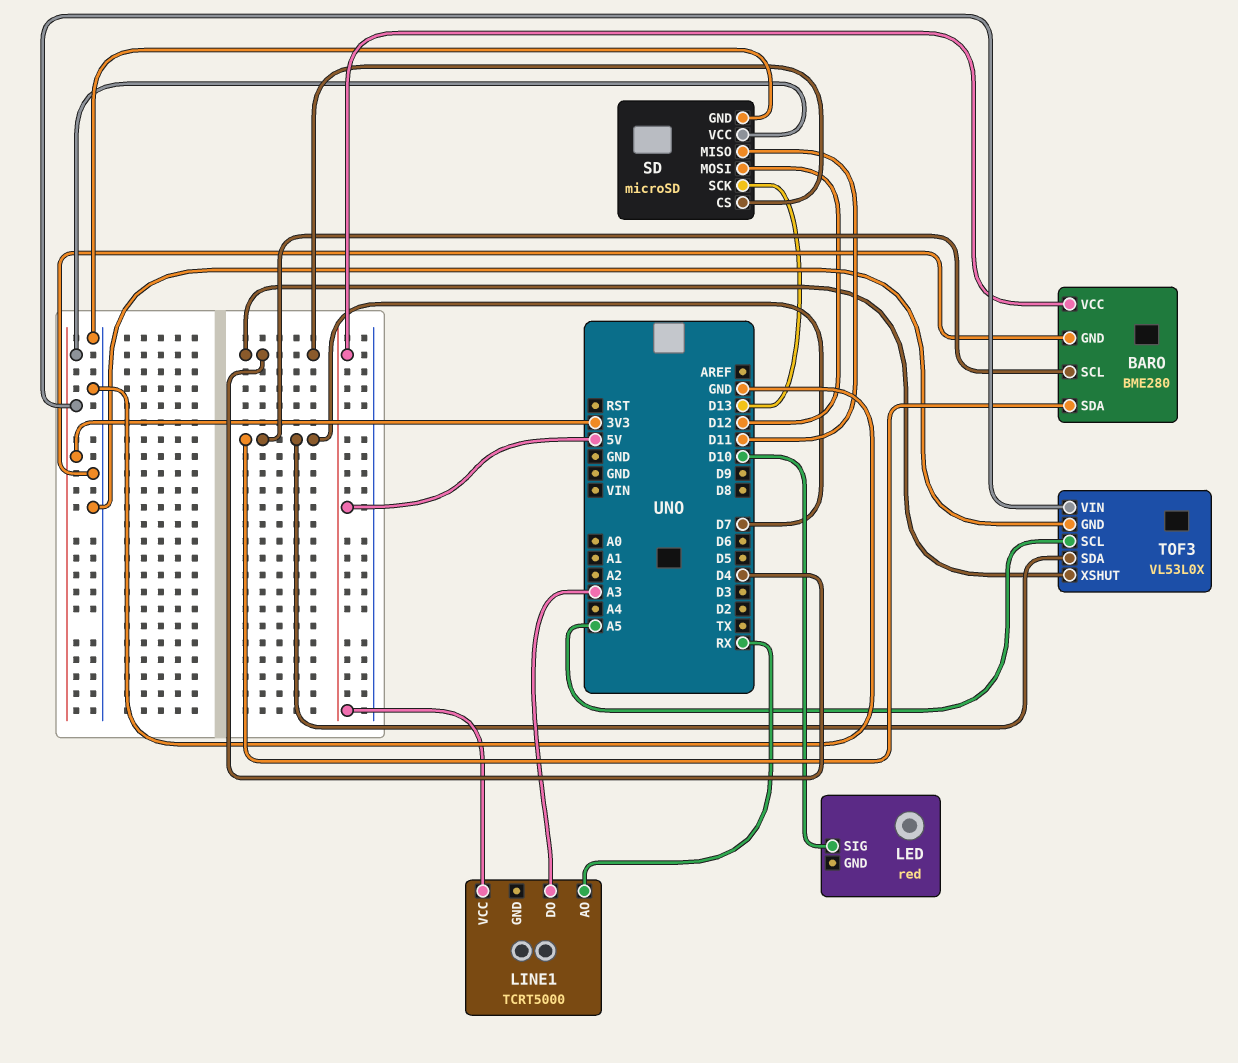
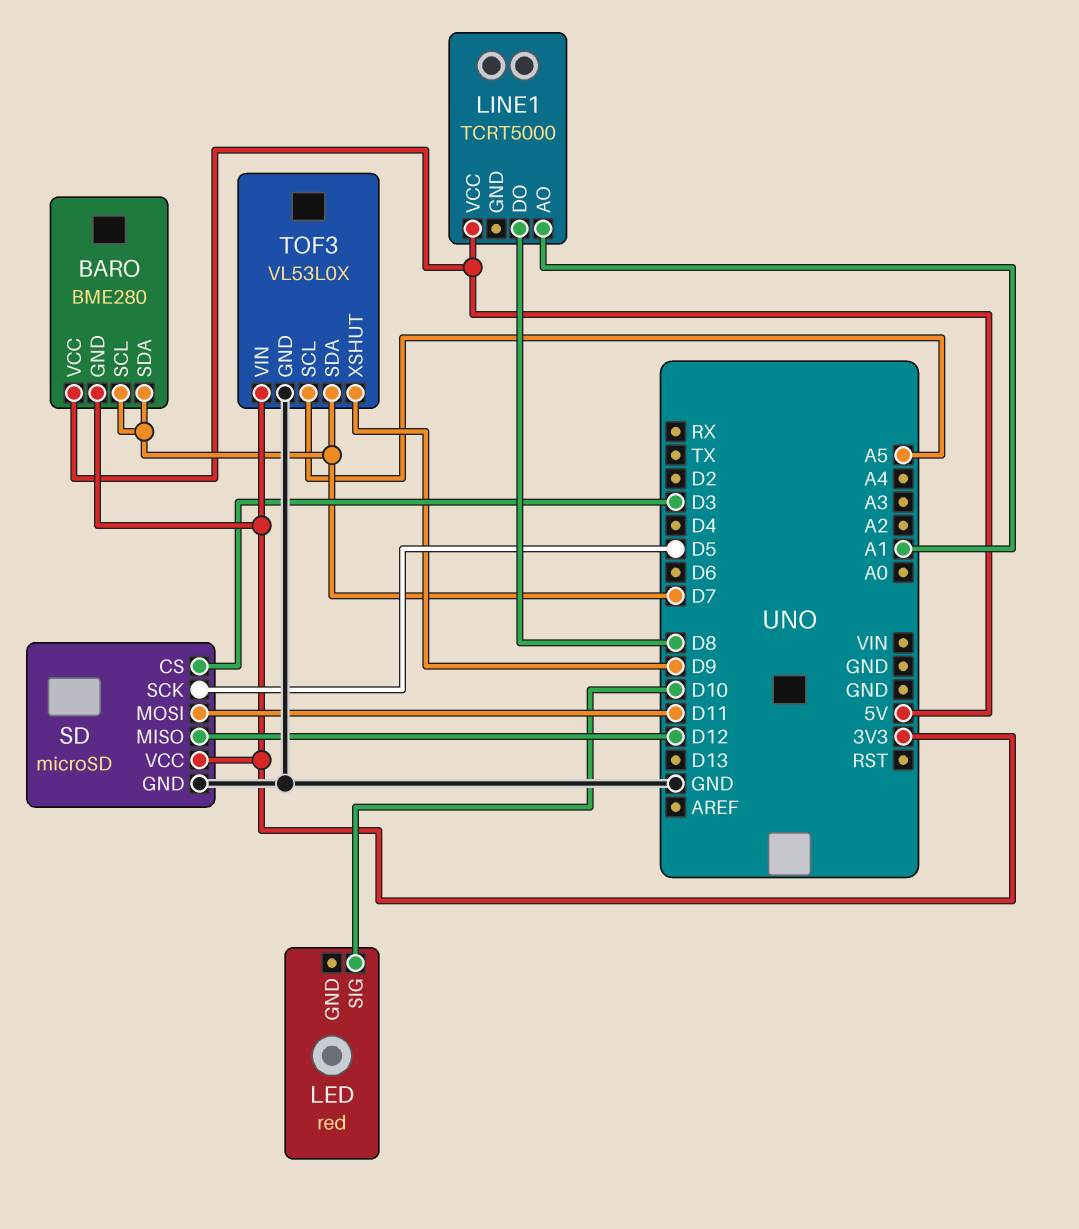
BARO pin GND: GND -> 3V3
LINE1 pin AO: RX -> A1
LINE1 pin DO: A3 -> D8
SD pin CS: D4 -> D3
SD pin MISO: D11 -> D12
SD pin MOSI: D12 -> D11
SD pin SCK: D13 -> D5
TOF3 pin XSHUT: D4 -> D9

